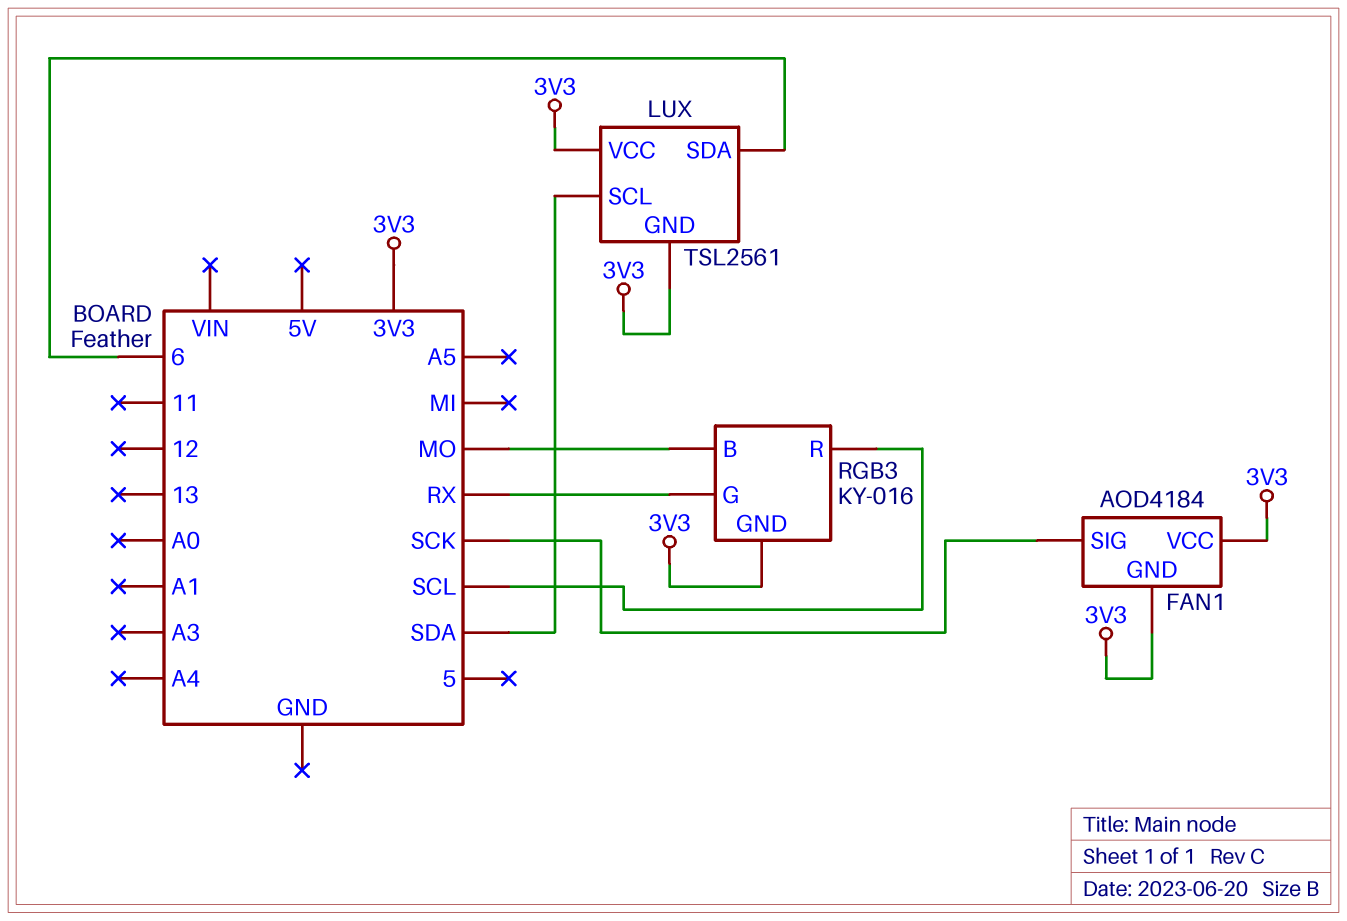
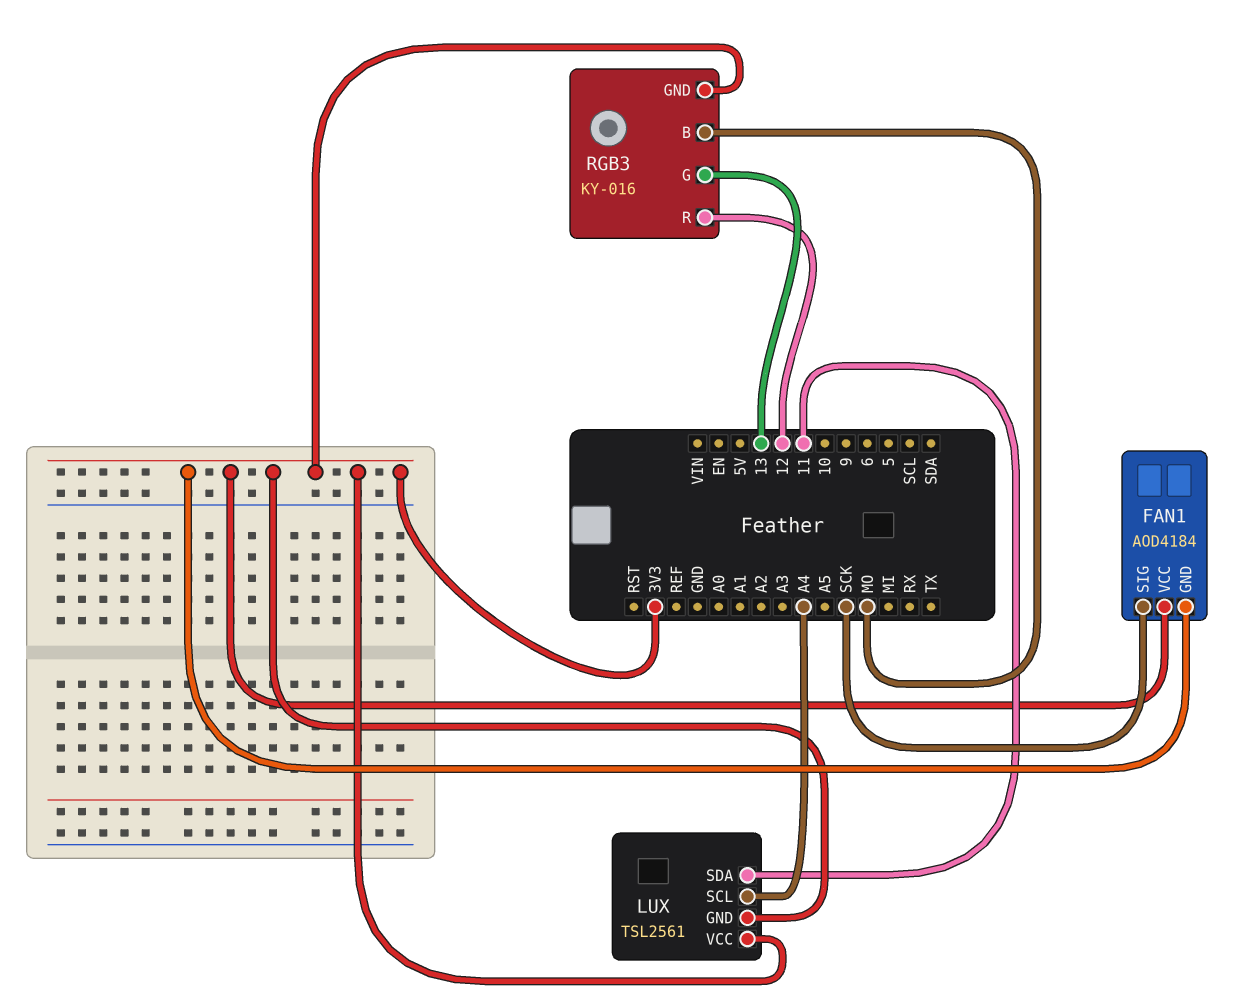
LUX pin SCL: SDA -> A4
LUX pin SDA: 6 -> 11
RGB3 pin G: RX -> 13
RGB3 pin R: SCL -> 12

